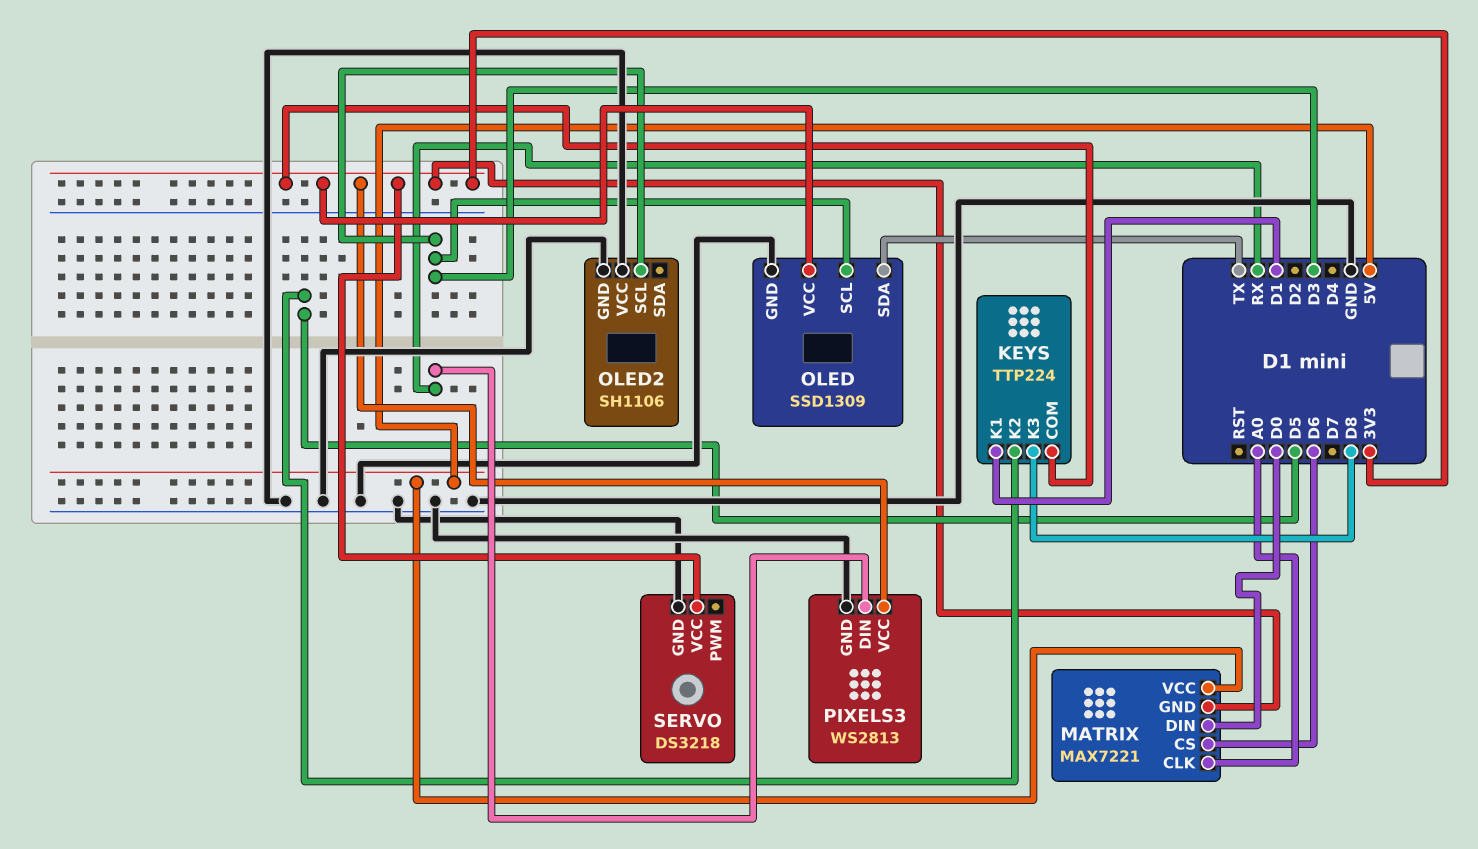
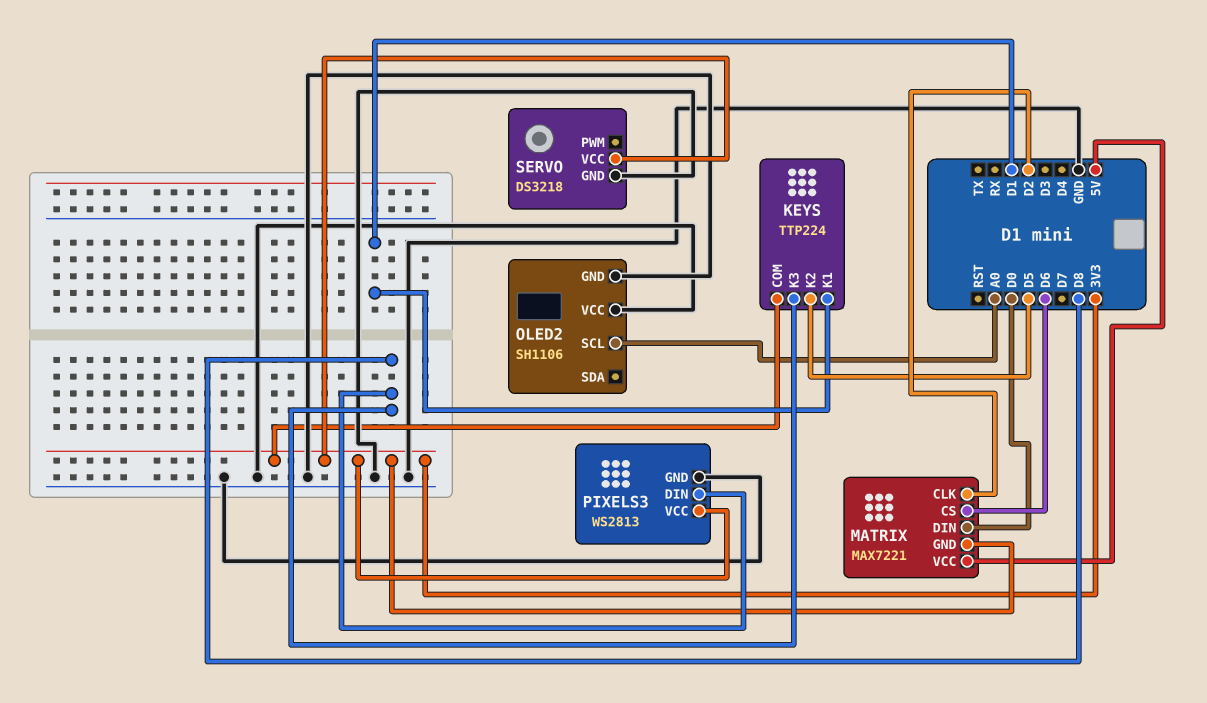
MATRIX pin CLK: A0 -> D2
OLED: SSD1309 -> none
OLED pin GND: GND -> none
OLED pin SCL: D3 -> none
OLED pin SDA: TX -> none
OLED pin VCC: 3V3 -> none
OLED2 pin SCL: D3 -> A0
PIXELS3 pin DIN: RX -> D8

